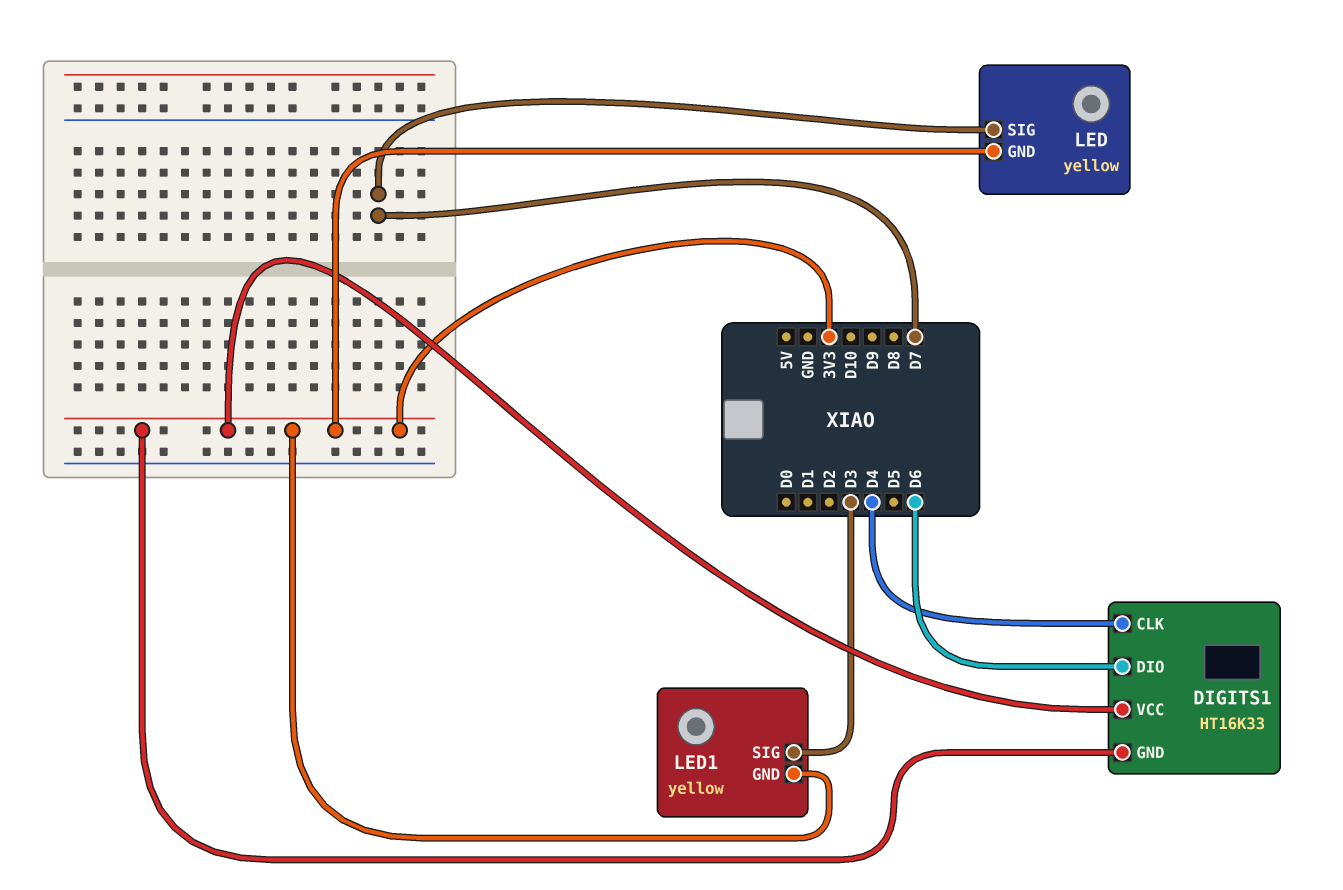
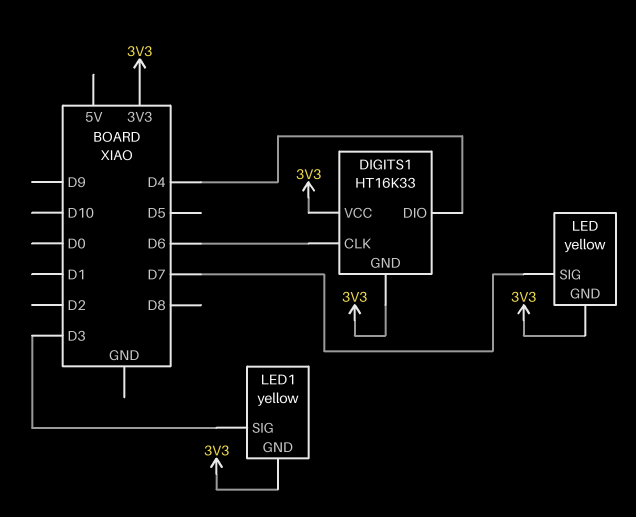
DIGITS1 pin CLK: D4 -> D6
DIGITS1 pin DIO: D6 -> D4

